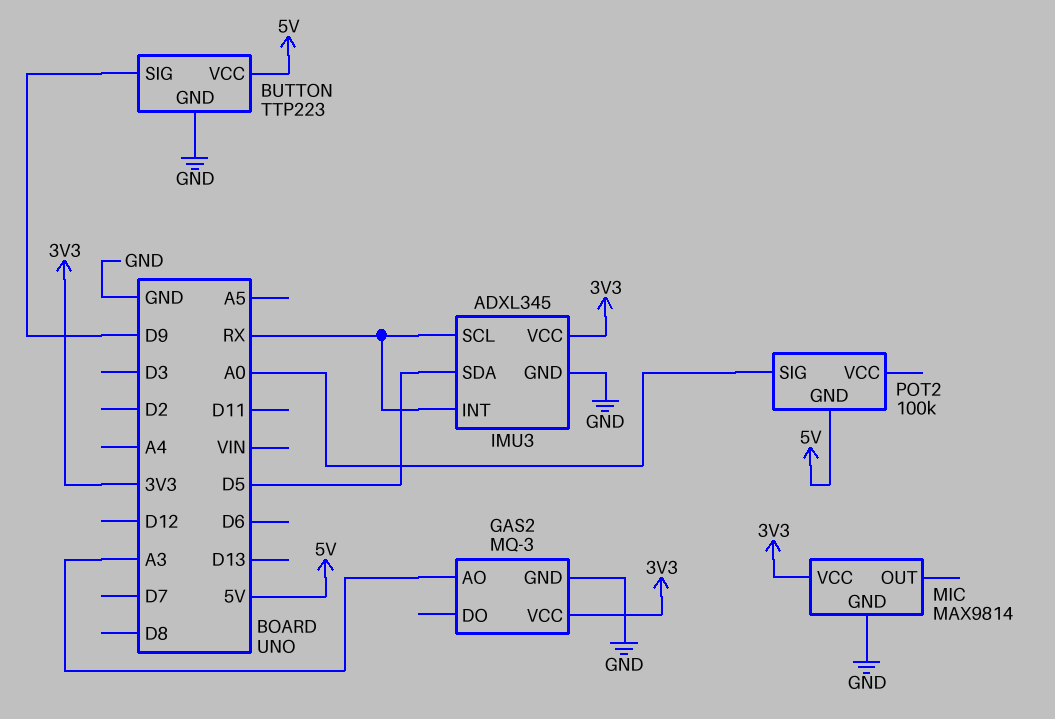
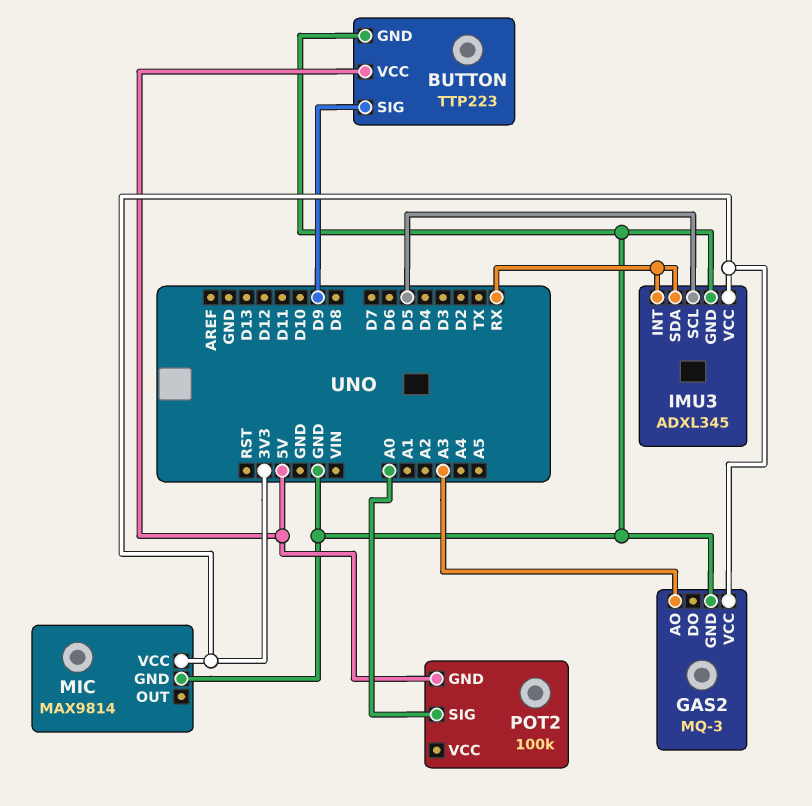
IMU3 pin SCL: RX -> D5
IMU3 pin SDA: D5 -> RX

